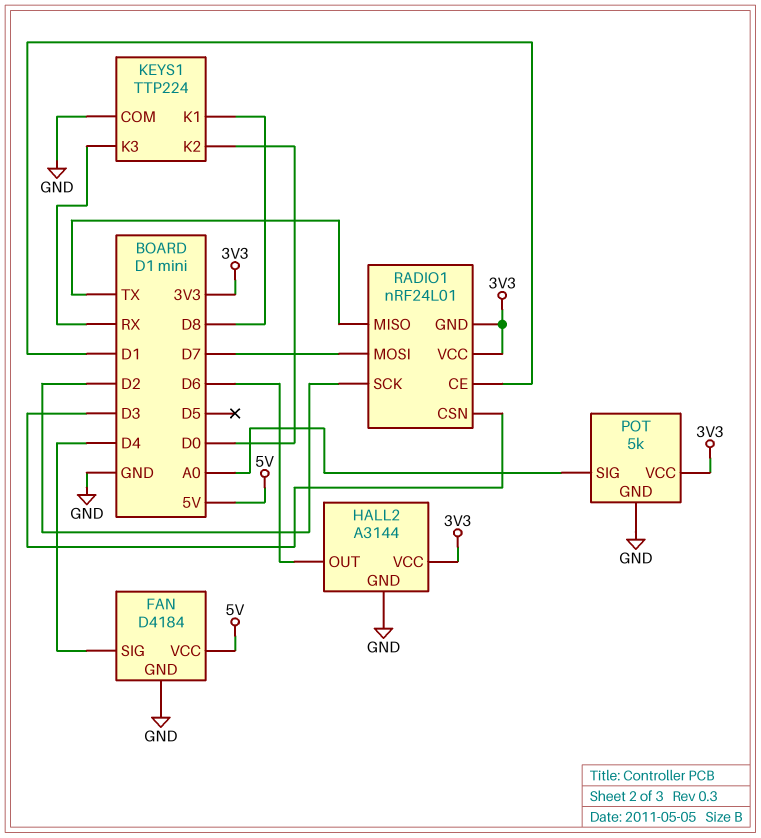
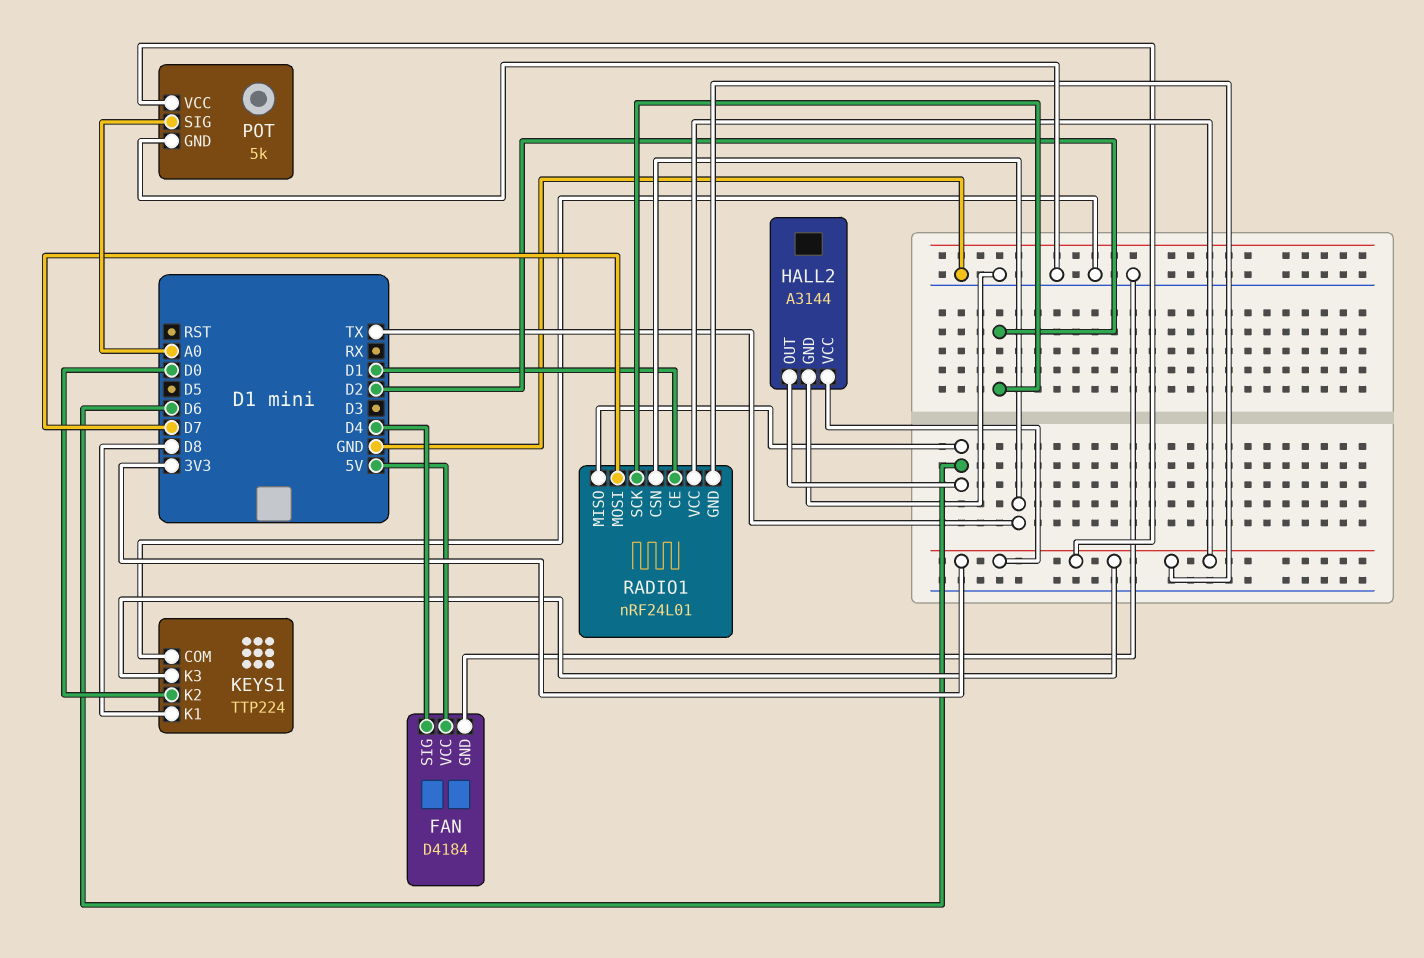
KEYS1 pin K3: RX -> 3V3
RADIO1 pin CSN: D3 -> TX
RADIO1 pin MISO: TX -> D6

